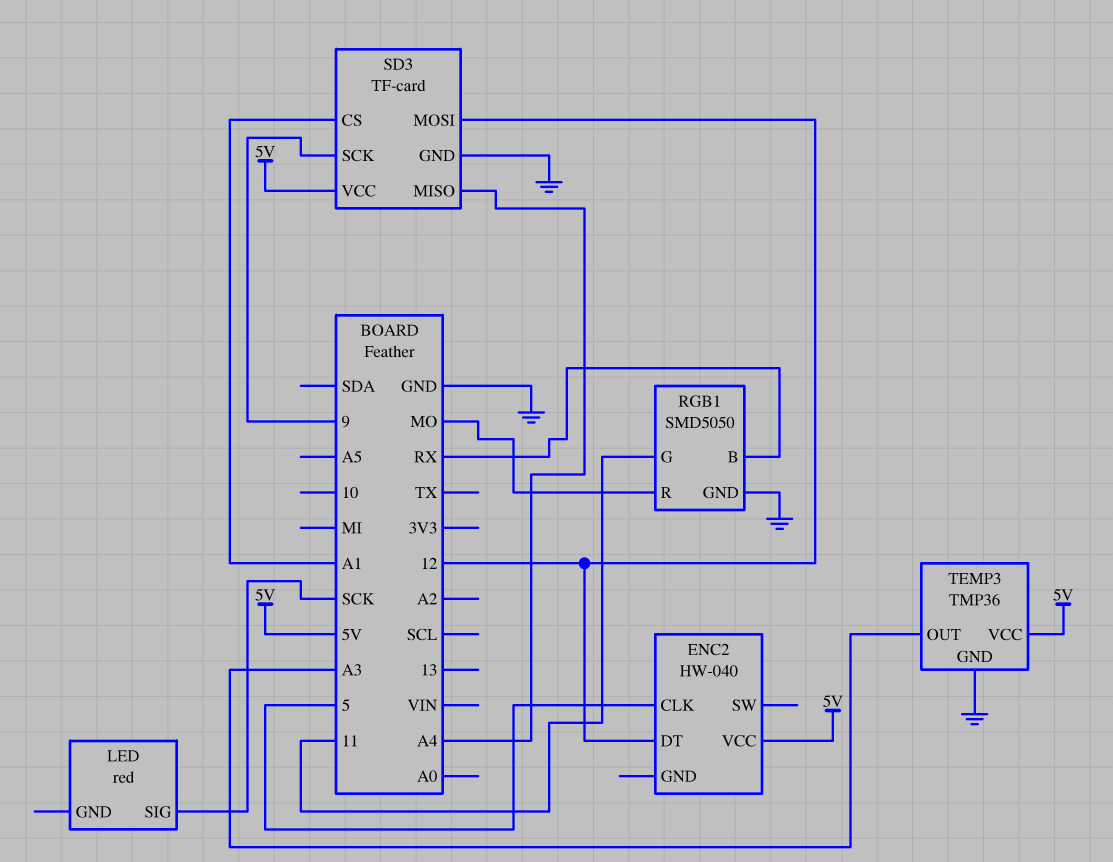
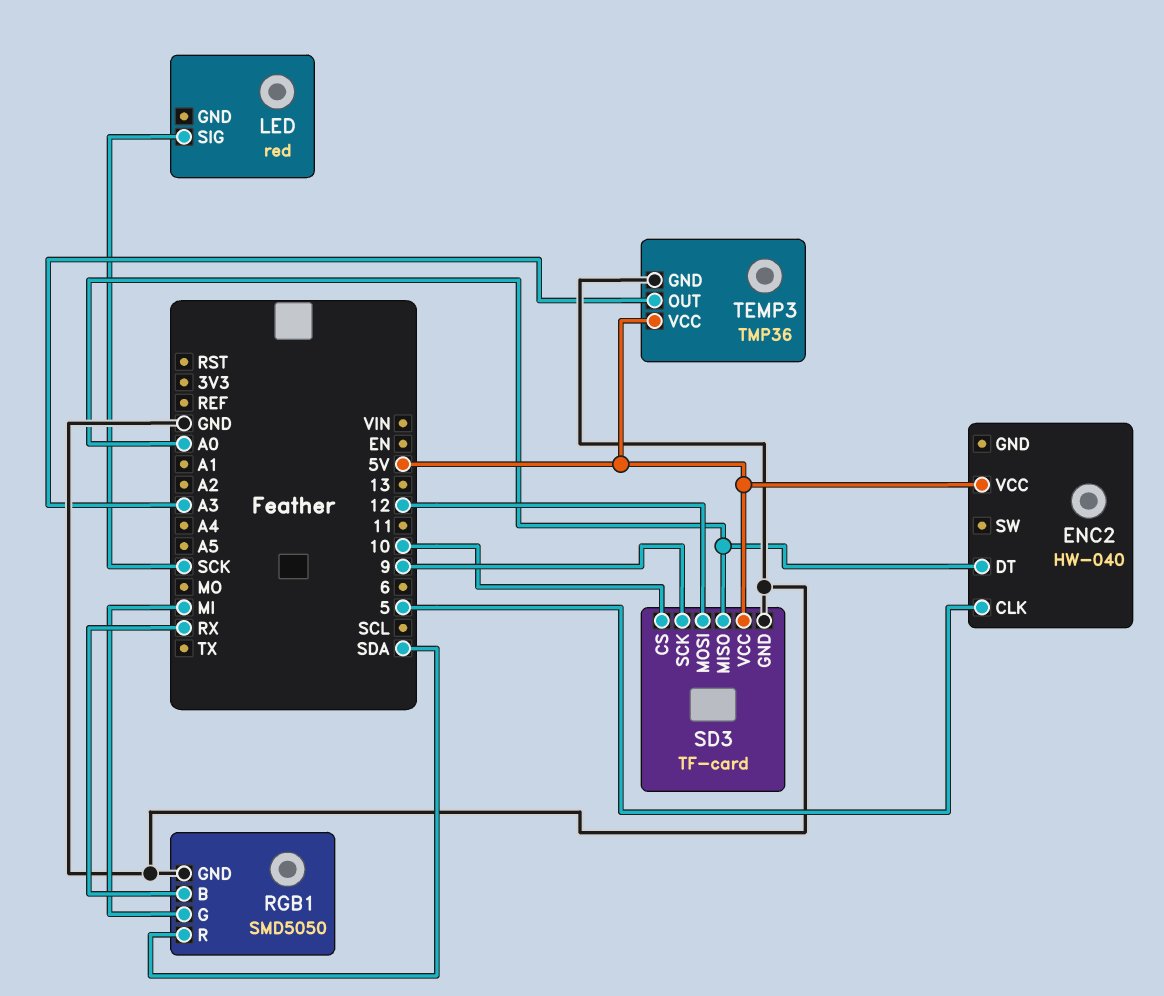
ENC2 pin DT: 12 -> A0
RGB1 pin G: 11 -> MI
RGB1 pin R: MO -> SDA
SD3 pin CS: A1 -> 10
SD3 pin MISO: A4 -> A0

